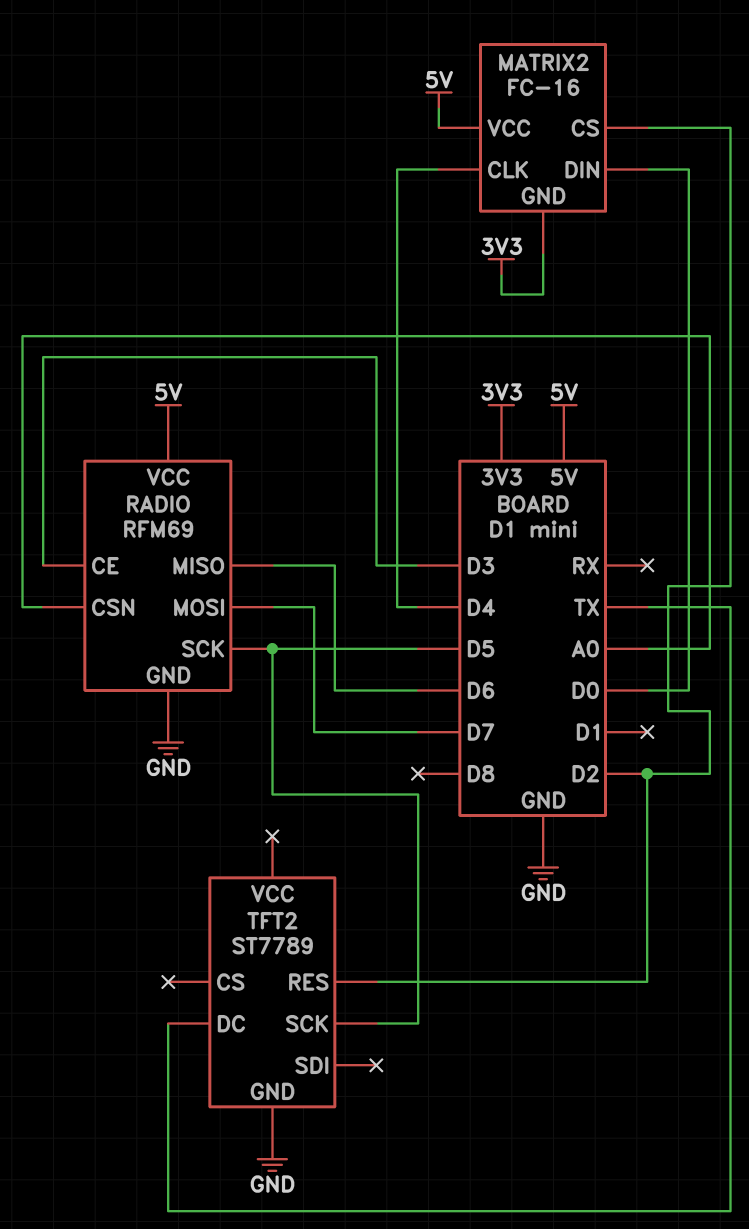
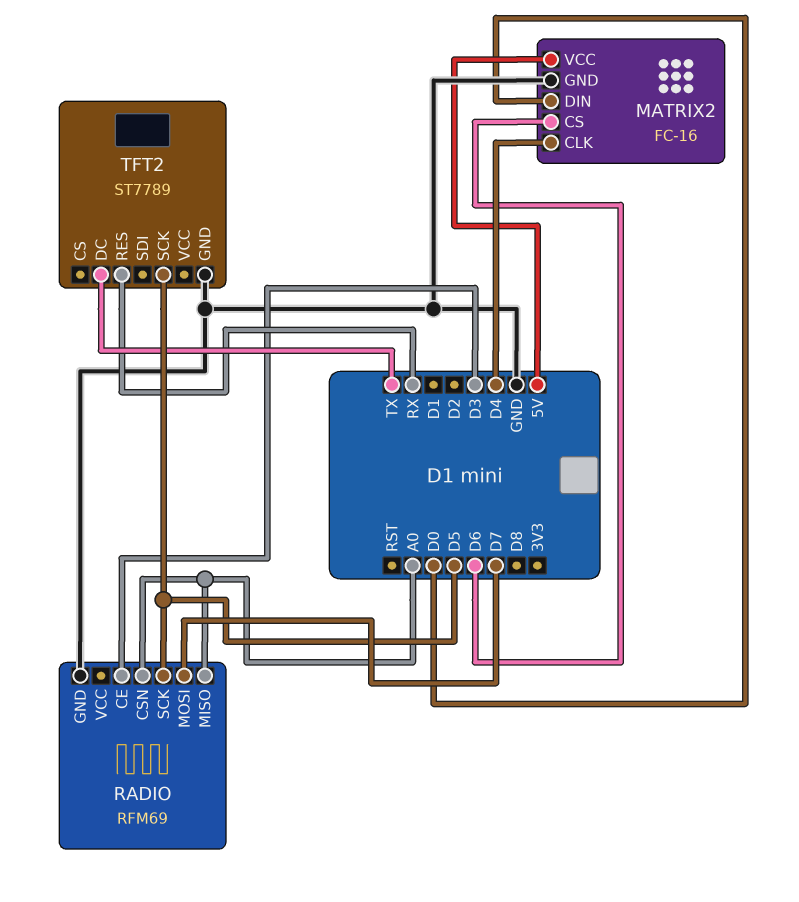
MATRIX2 pin CS: D2 -> D6
MATRIX2 pin GND: 3V3 -> GND
RADIO pin MISO: D6 -> A0
RADIO pin VCC: 5V -> none
TFT2 pin RES: D2 -> RX

